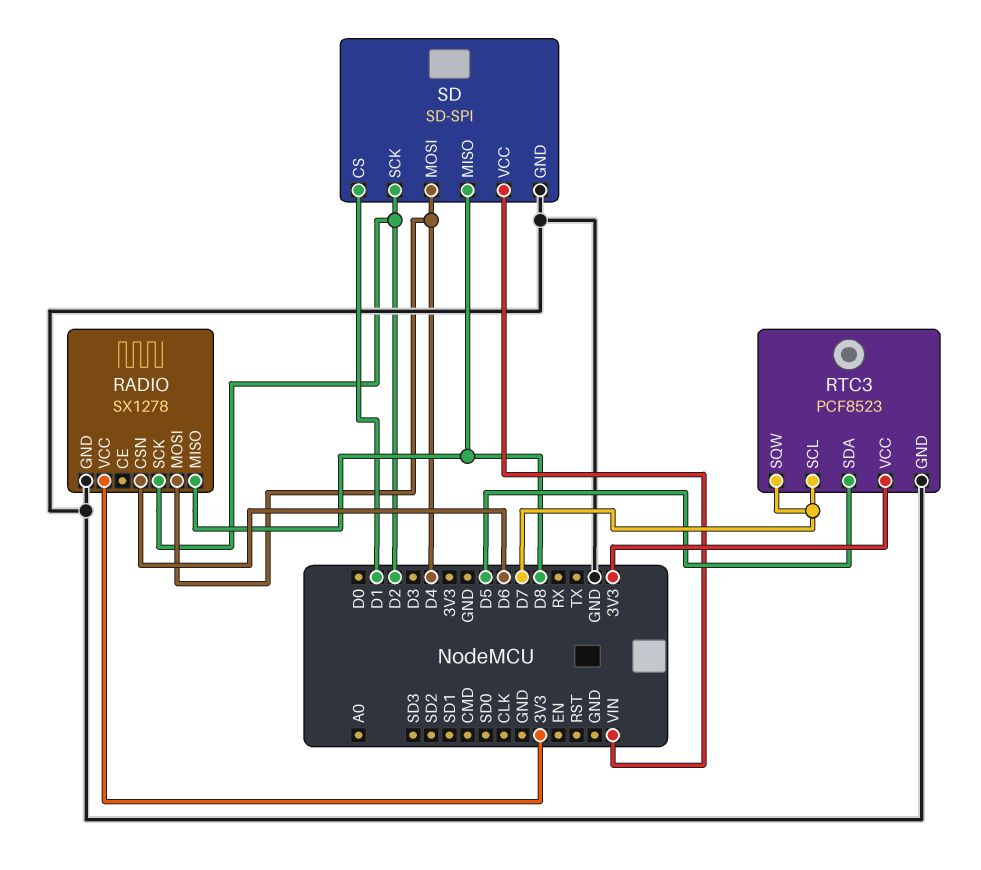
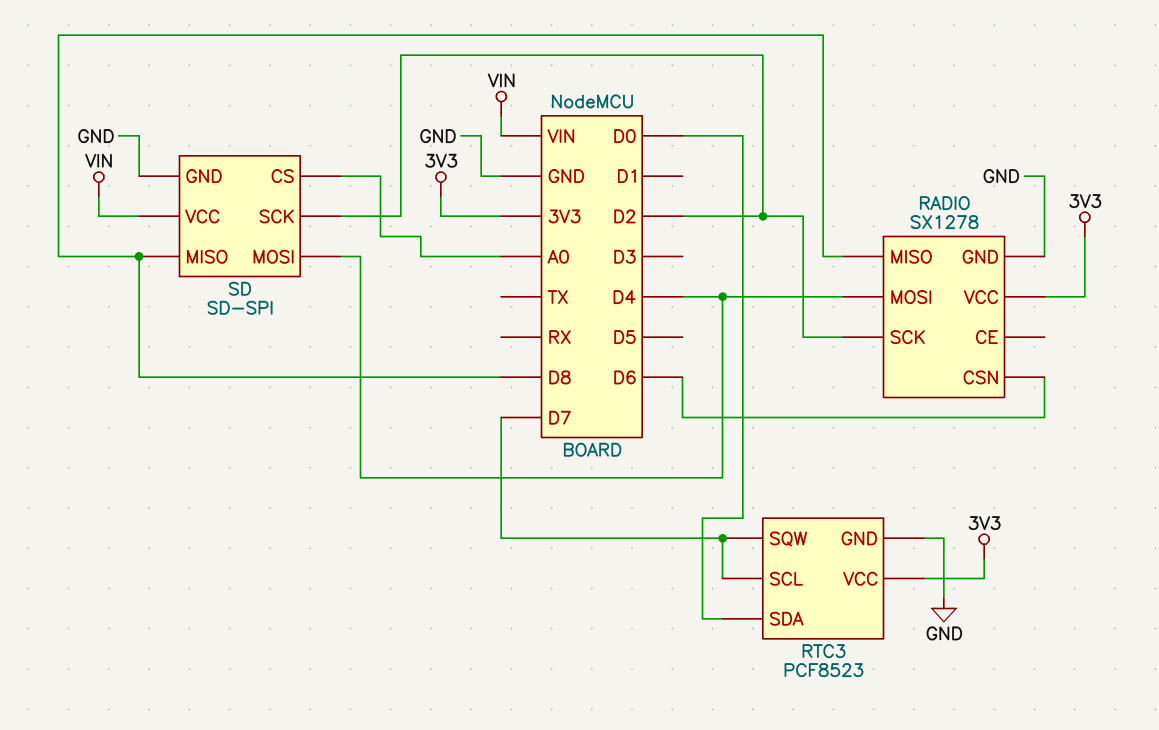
RTC3 pin SDA: D5 -> D0
SD pin CS: D1 -> A0

